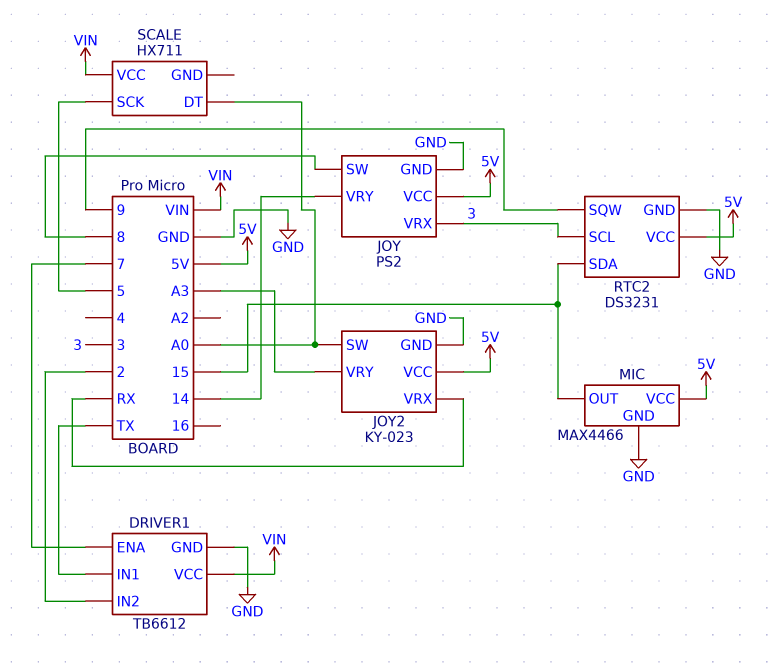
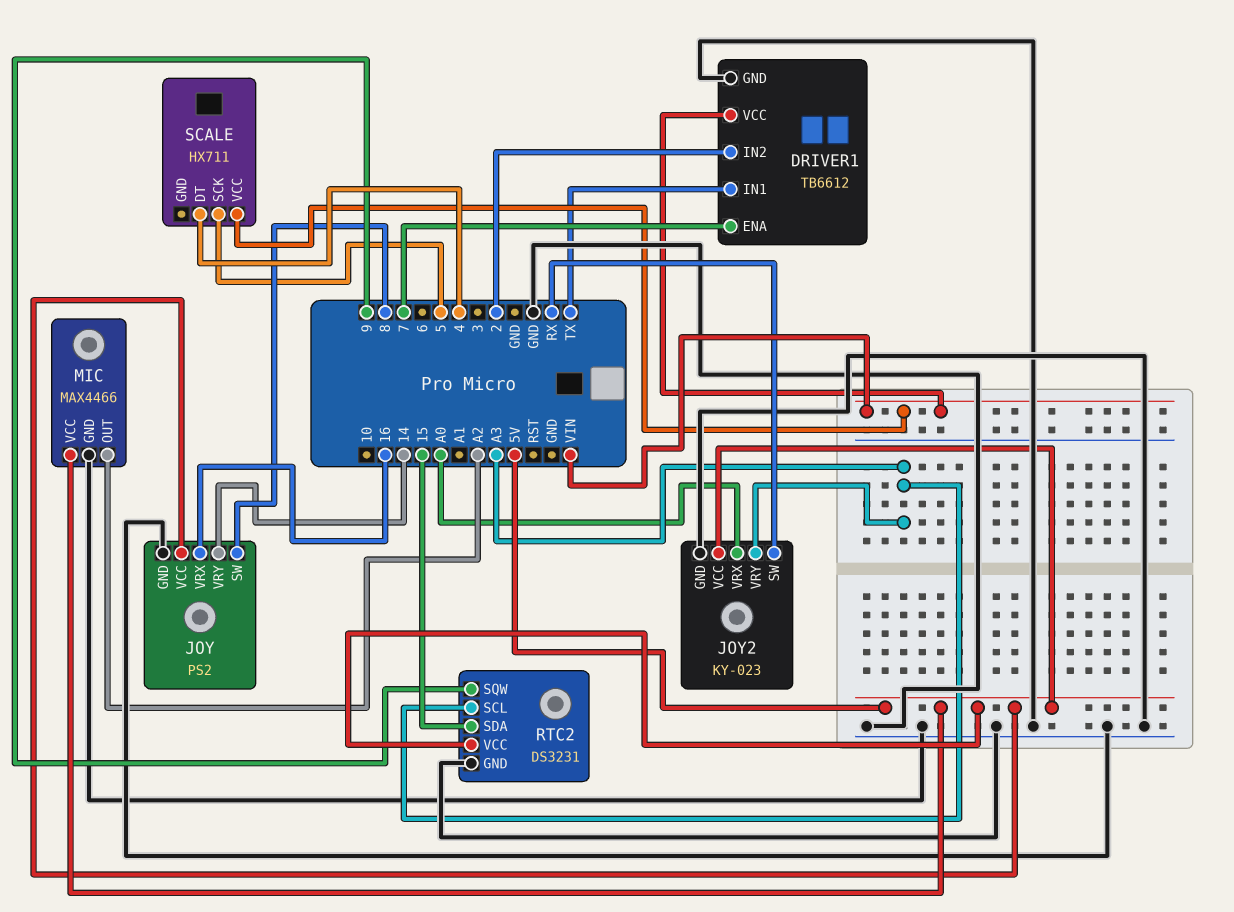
JOY pin VRX: 3 -> 16
JOY2 pin SW: A0 -> RX
JOY2 pin VRX: RX -> A0
MIC pin OUT: 15 -> A2
RTC2 pin SCL: 3 -> A3
SCALE pin DT: A0 -> 4

